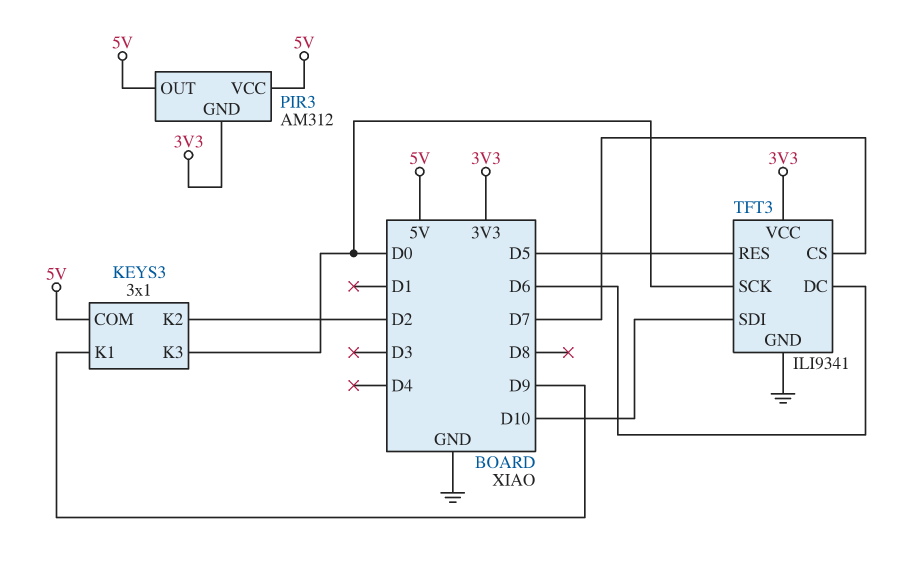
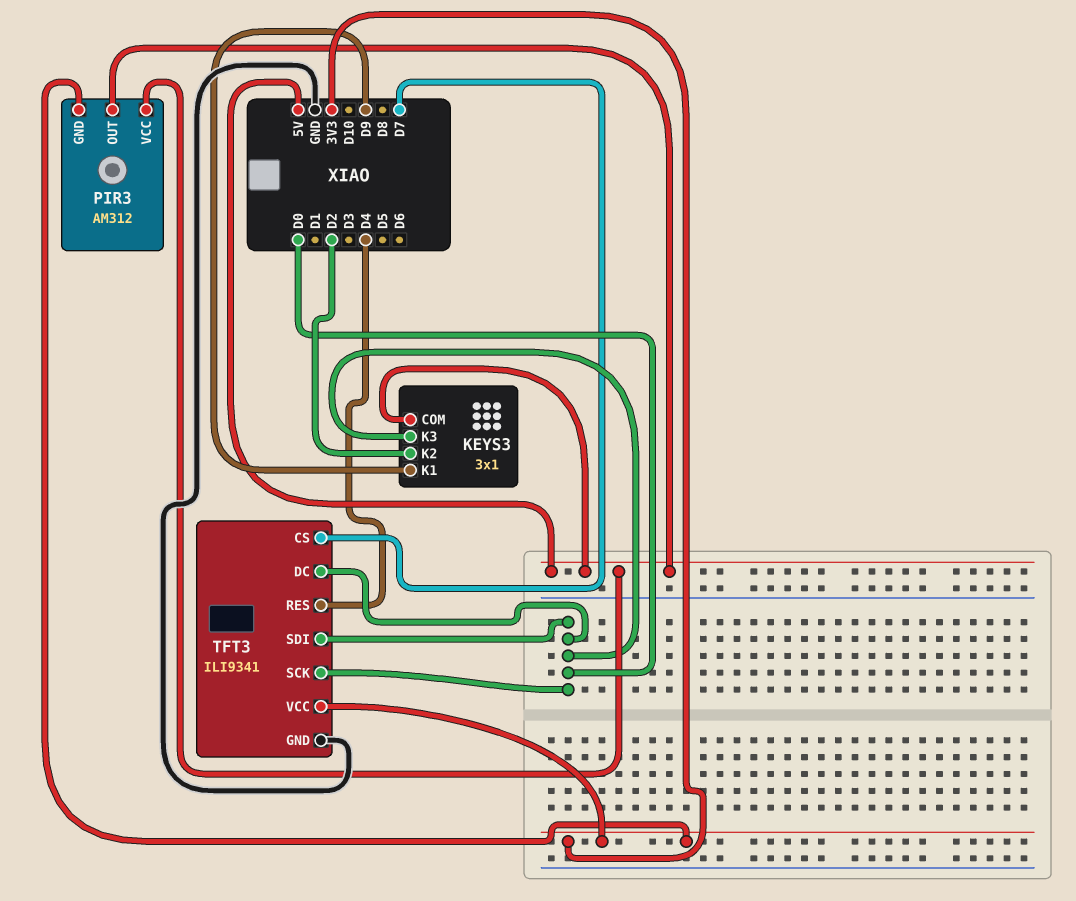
TFT3 pin DC: D6 -> D0
TFT3 pin RES: D5 -> D4
TFT3 pin SDI: D10 -> D0

